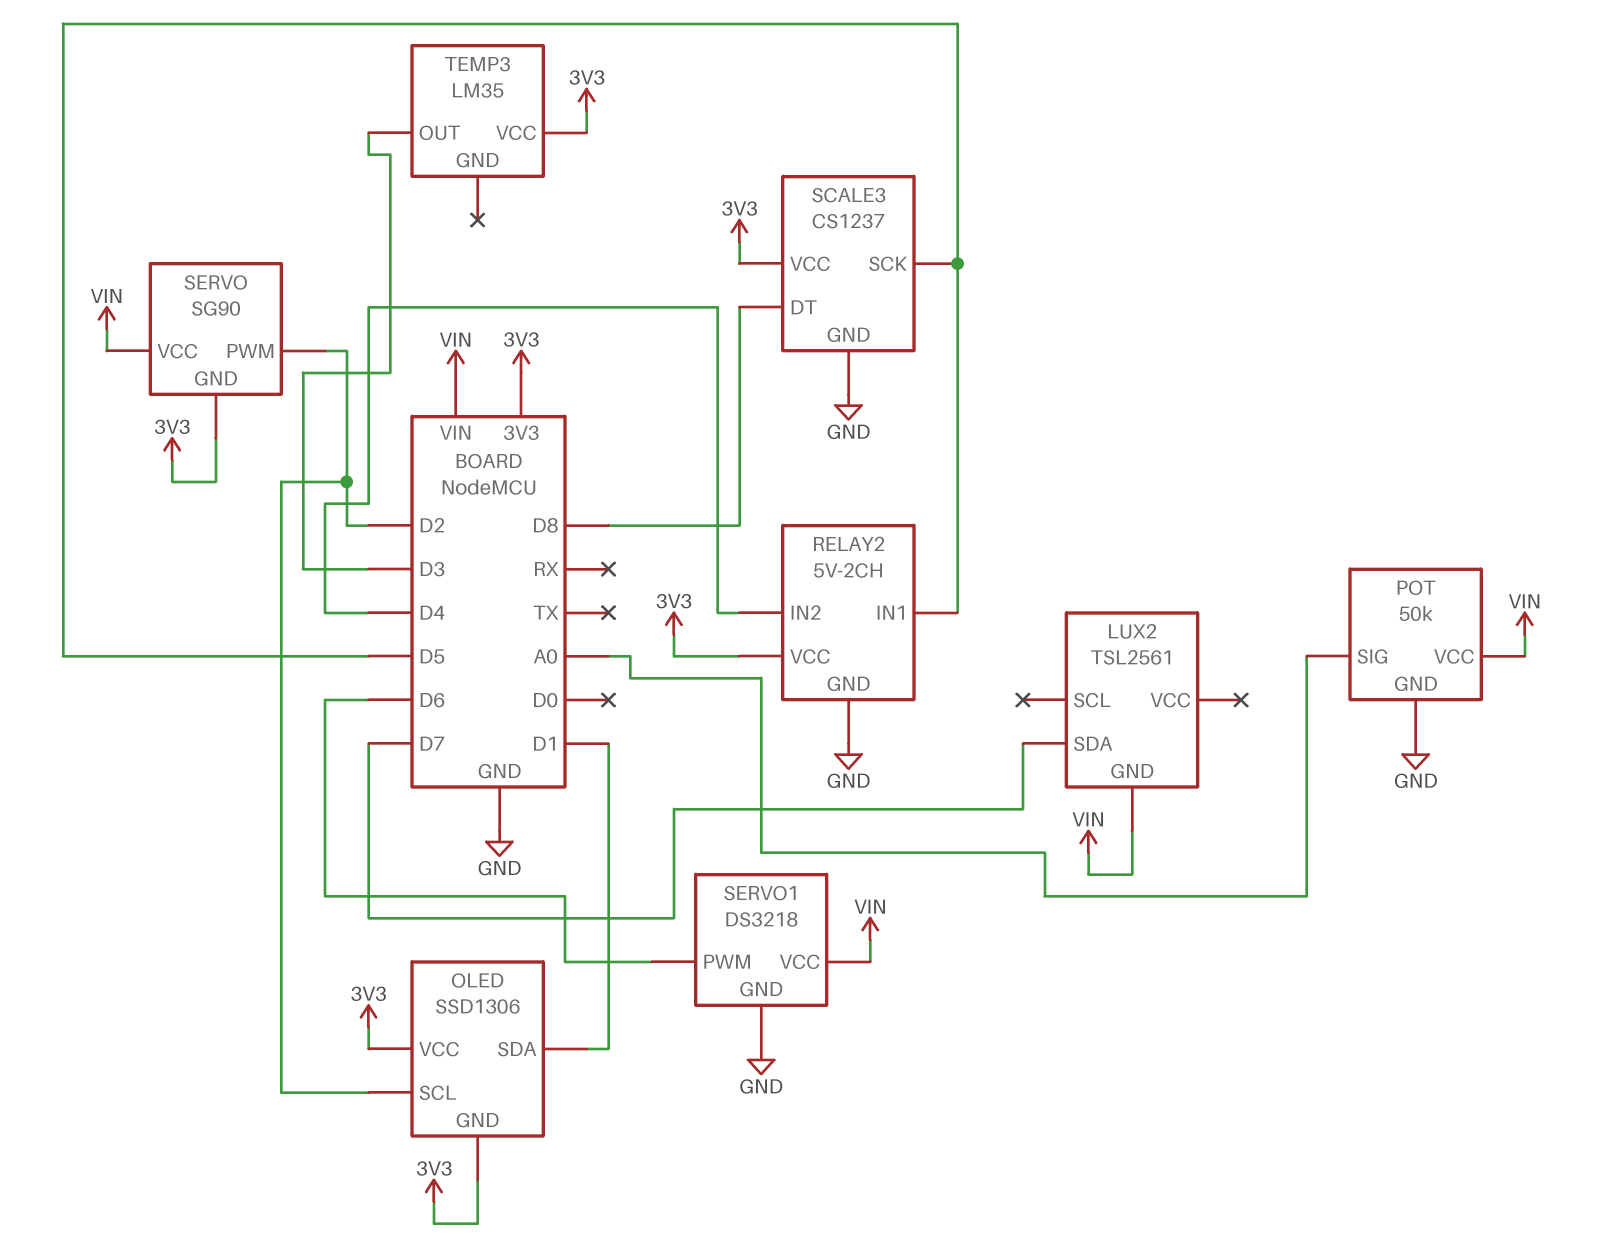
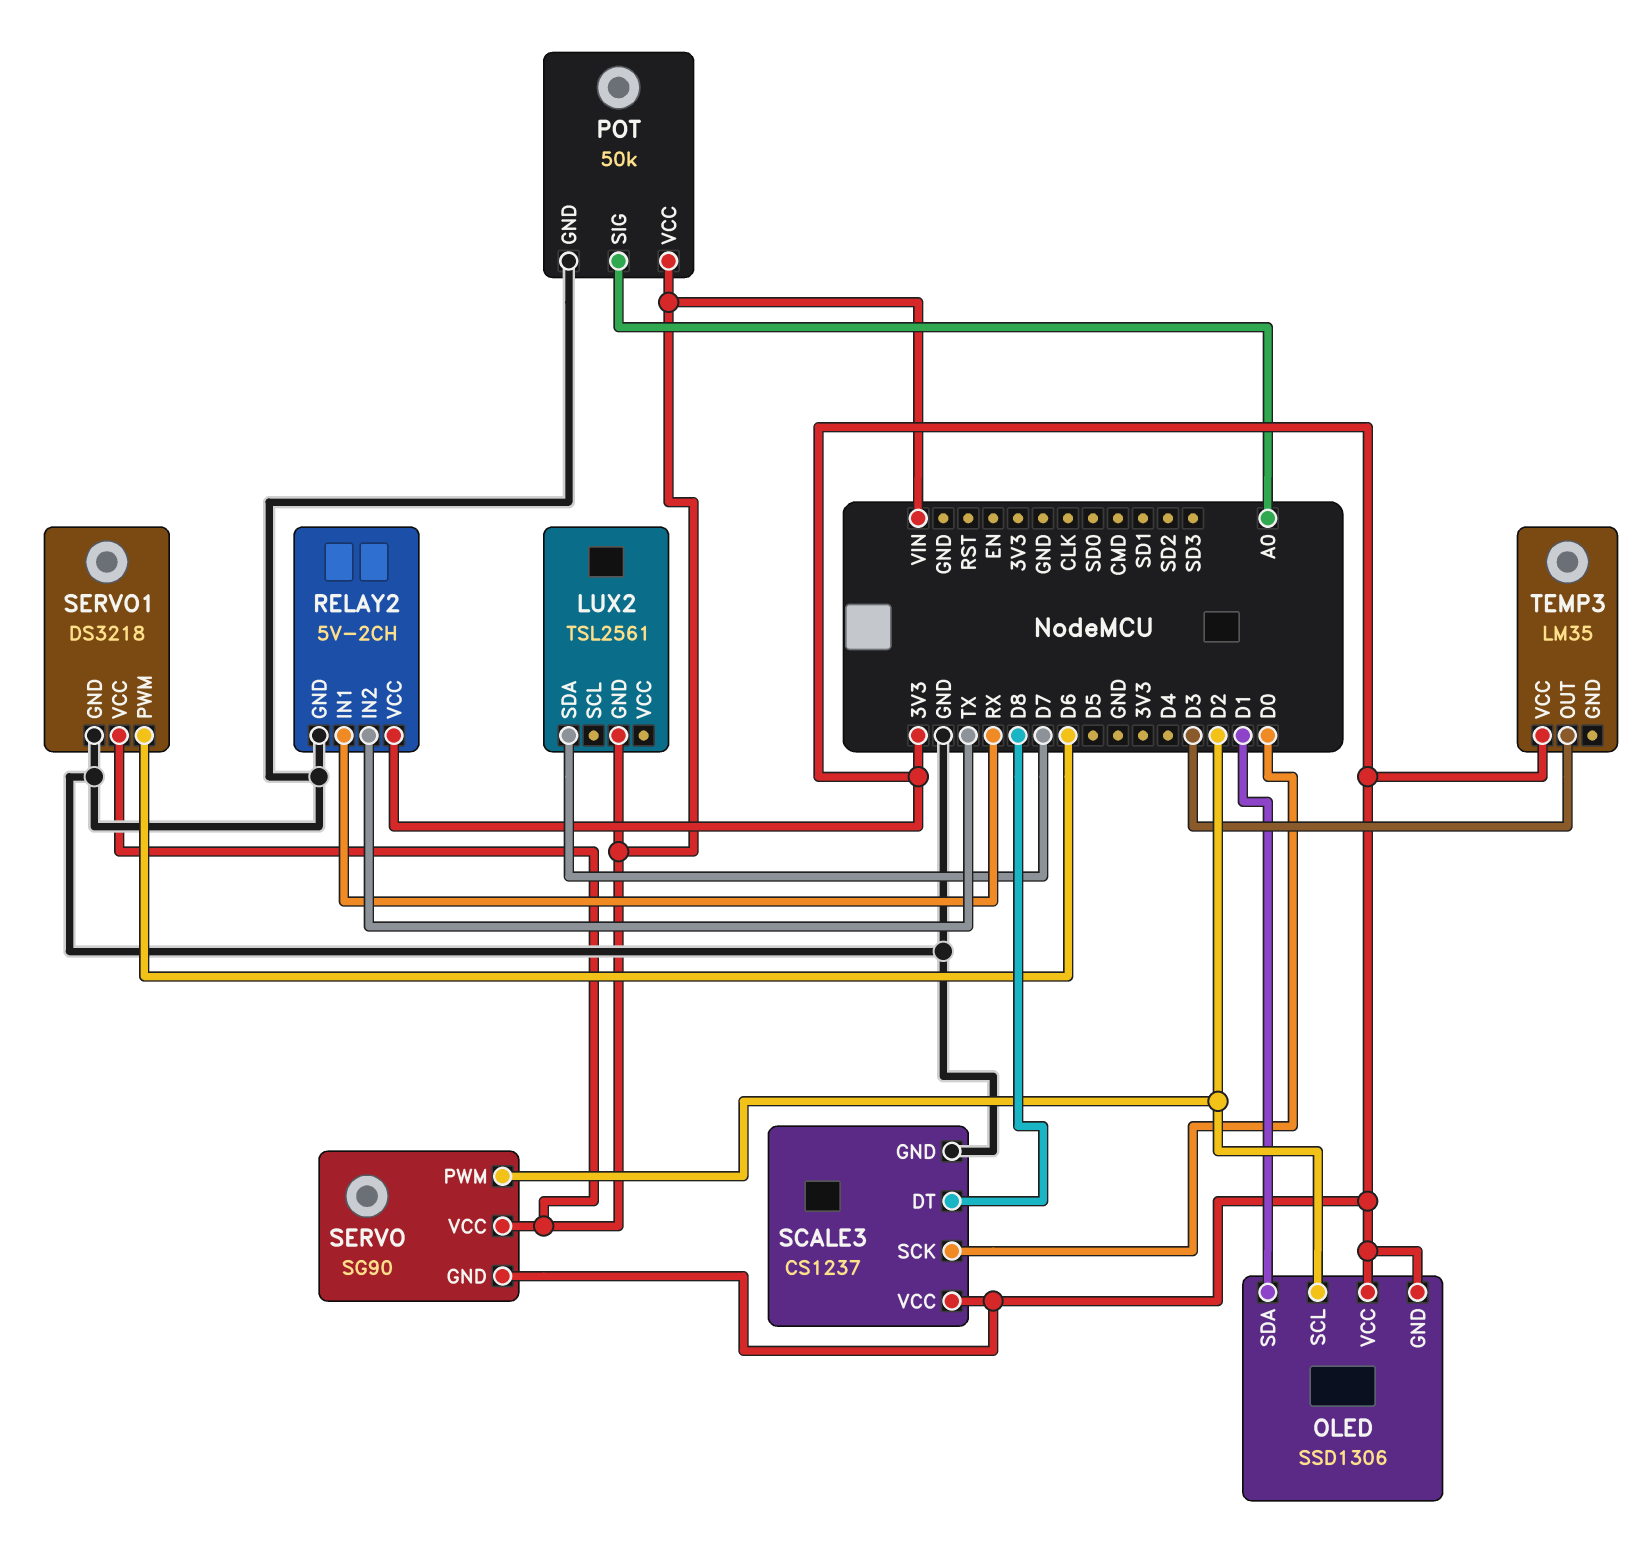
RELAY2 pin IN1: D5 -> RX
RELAY2 pin IN2: D4 -> TX
SCALE3 pin SCK: D5 -> D0

